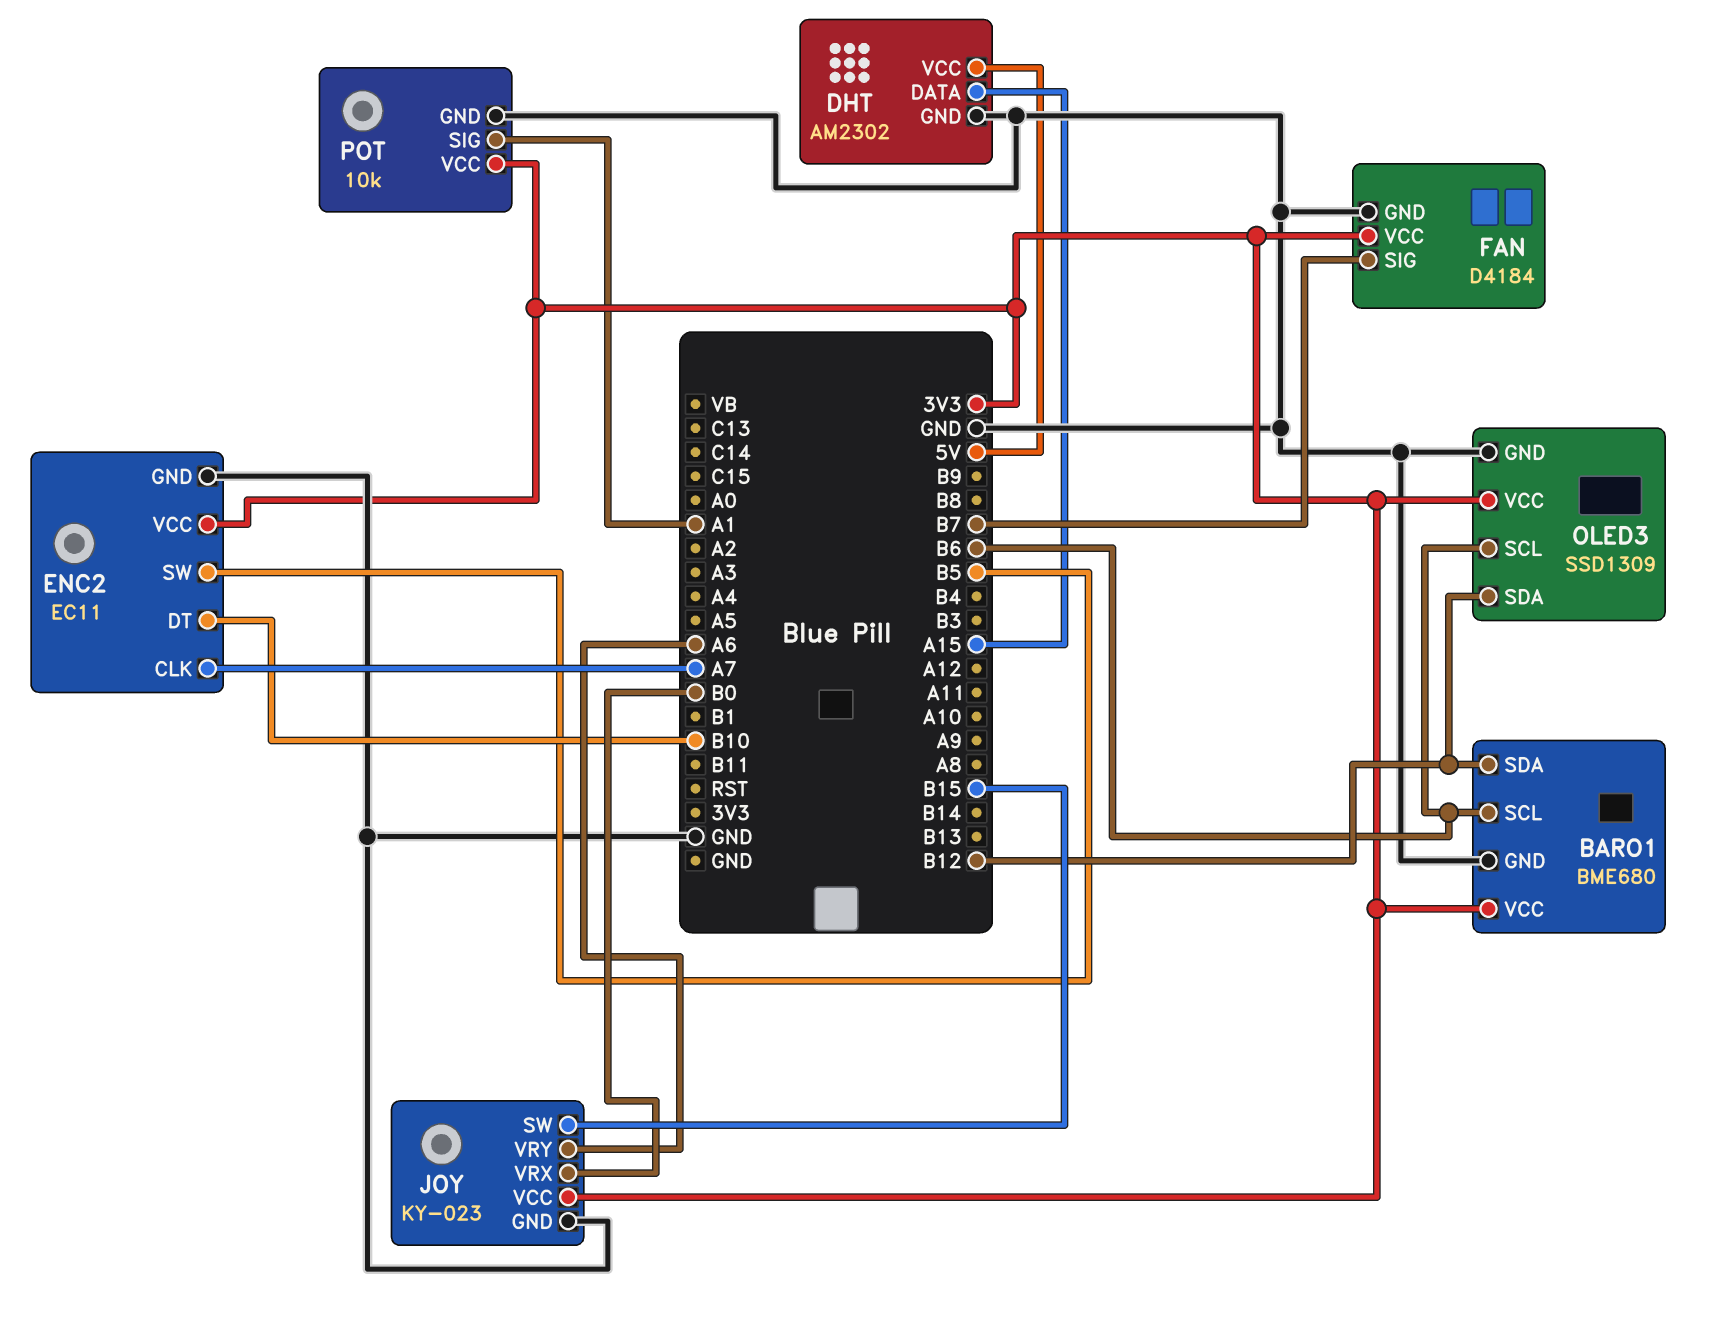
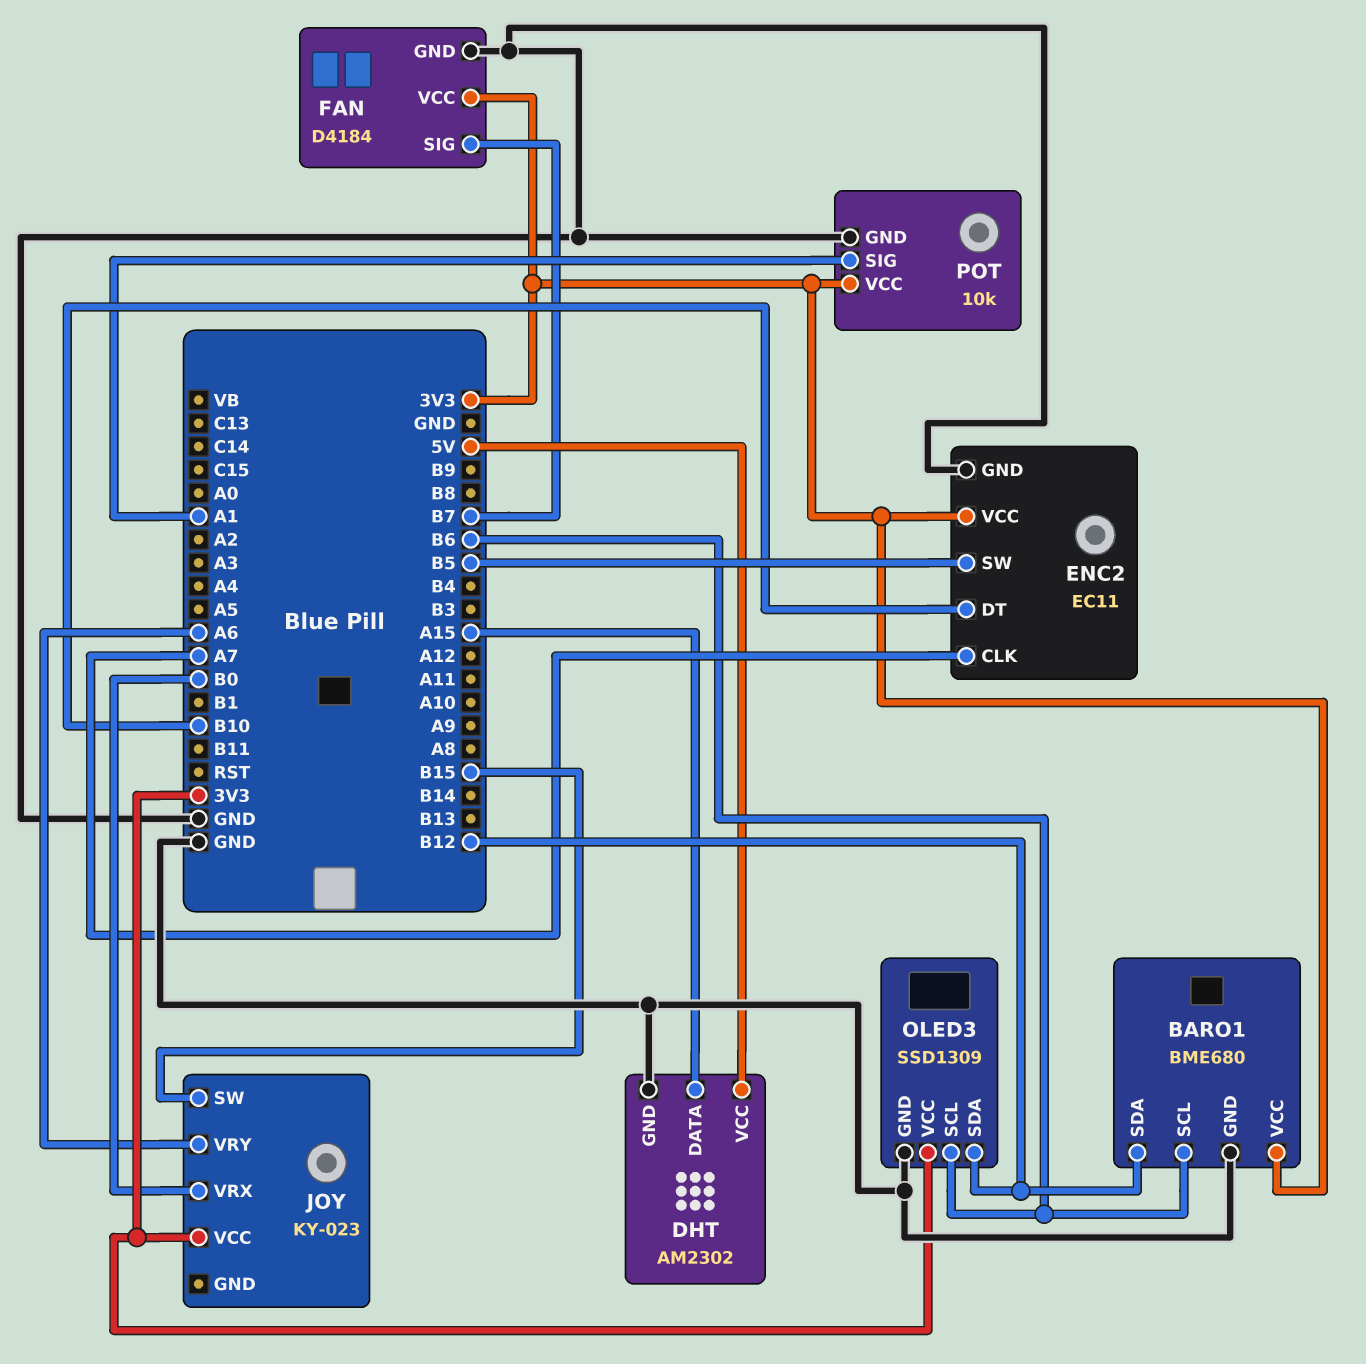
JOY pin GND: GND -> none

